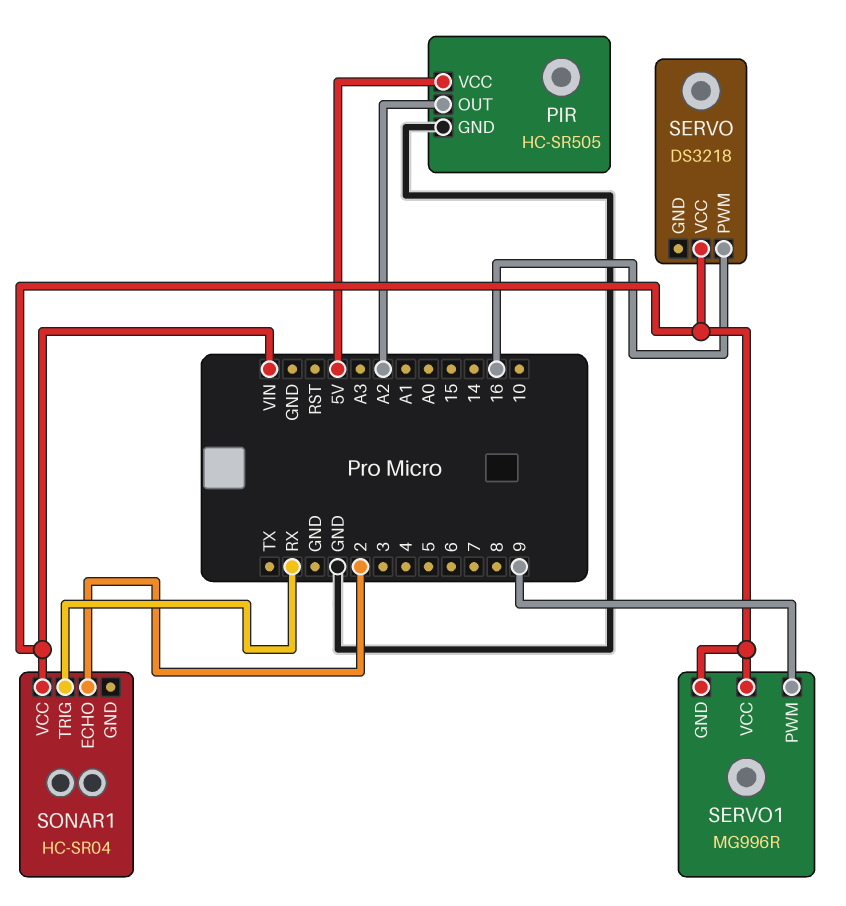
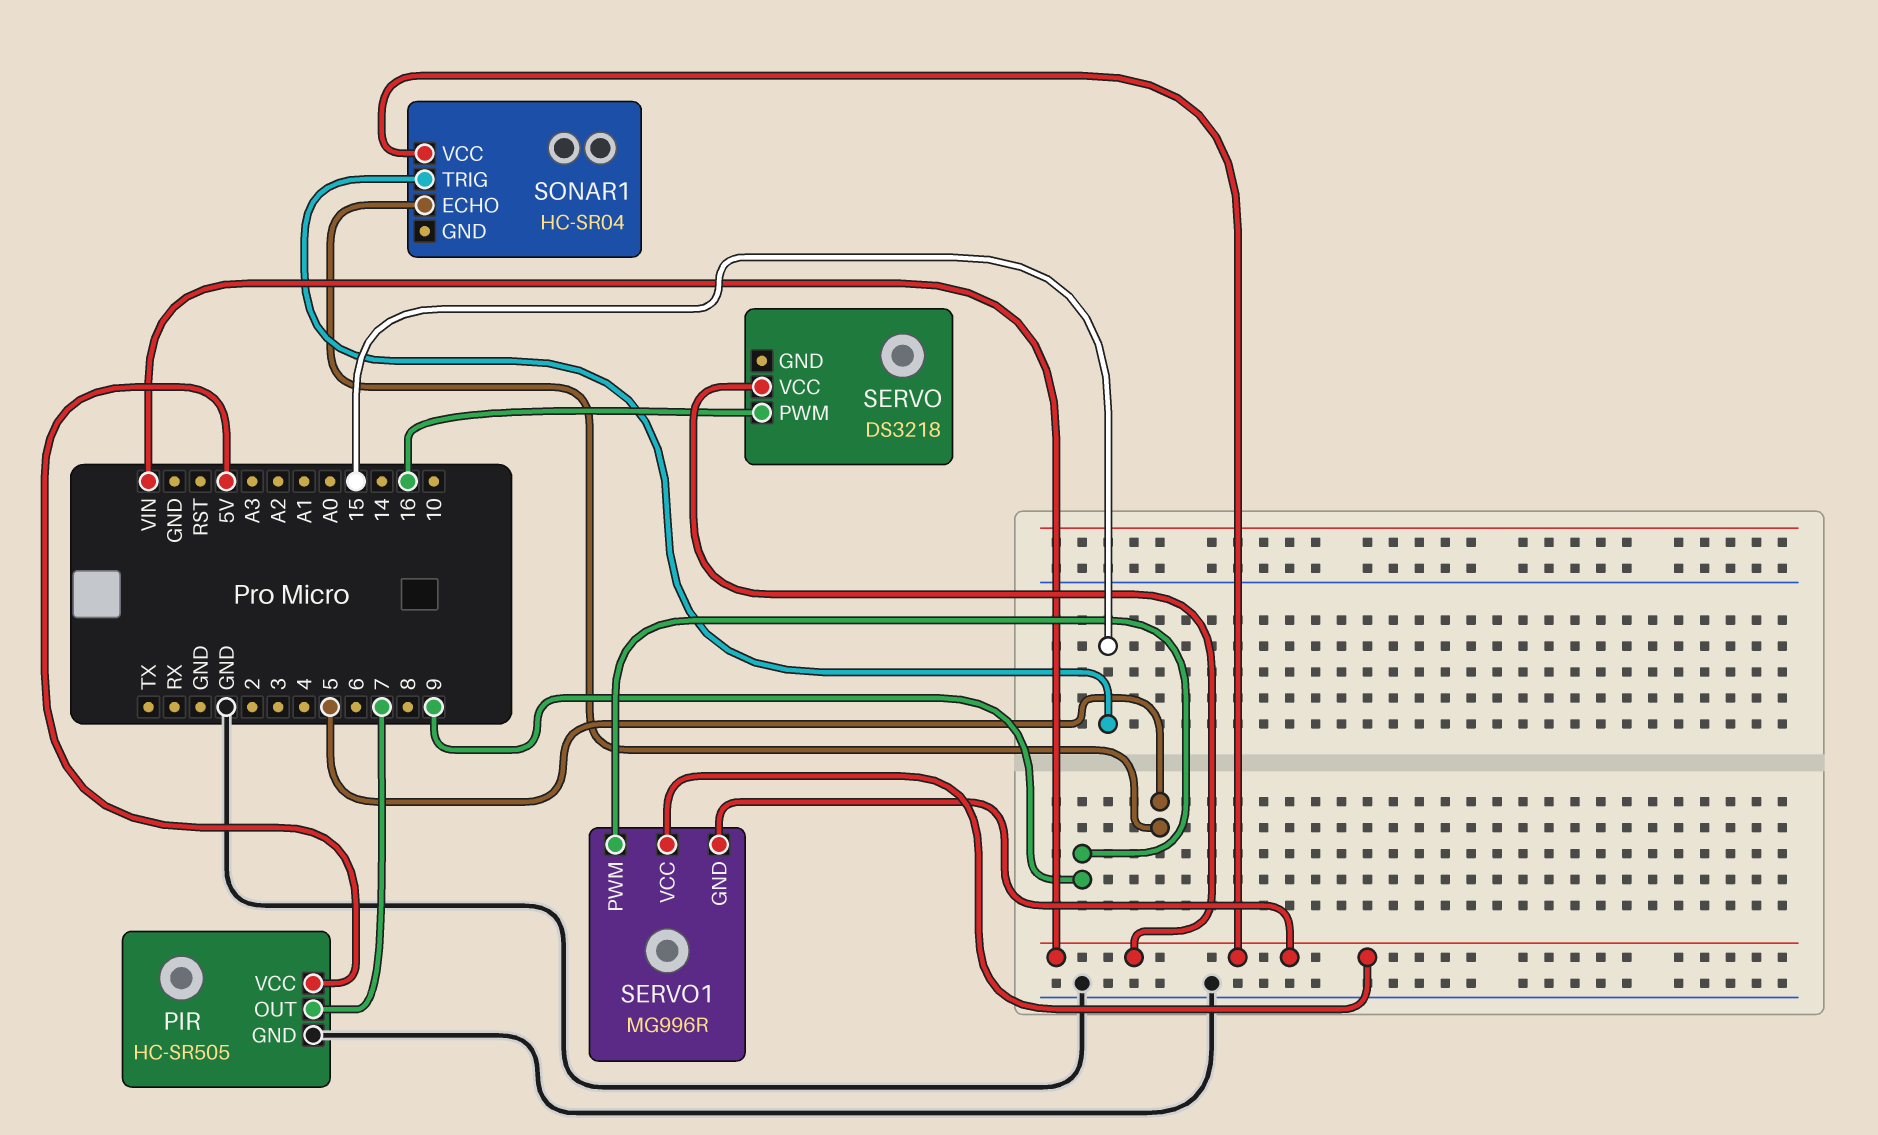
PIR pin OUT: A2 -> 7
SONAR1 pin ECHO: 2 -> 5
SONAR1 pin TRIG: RX -> 15

